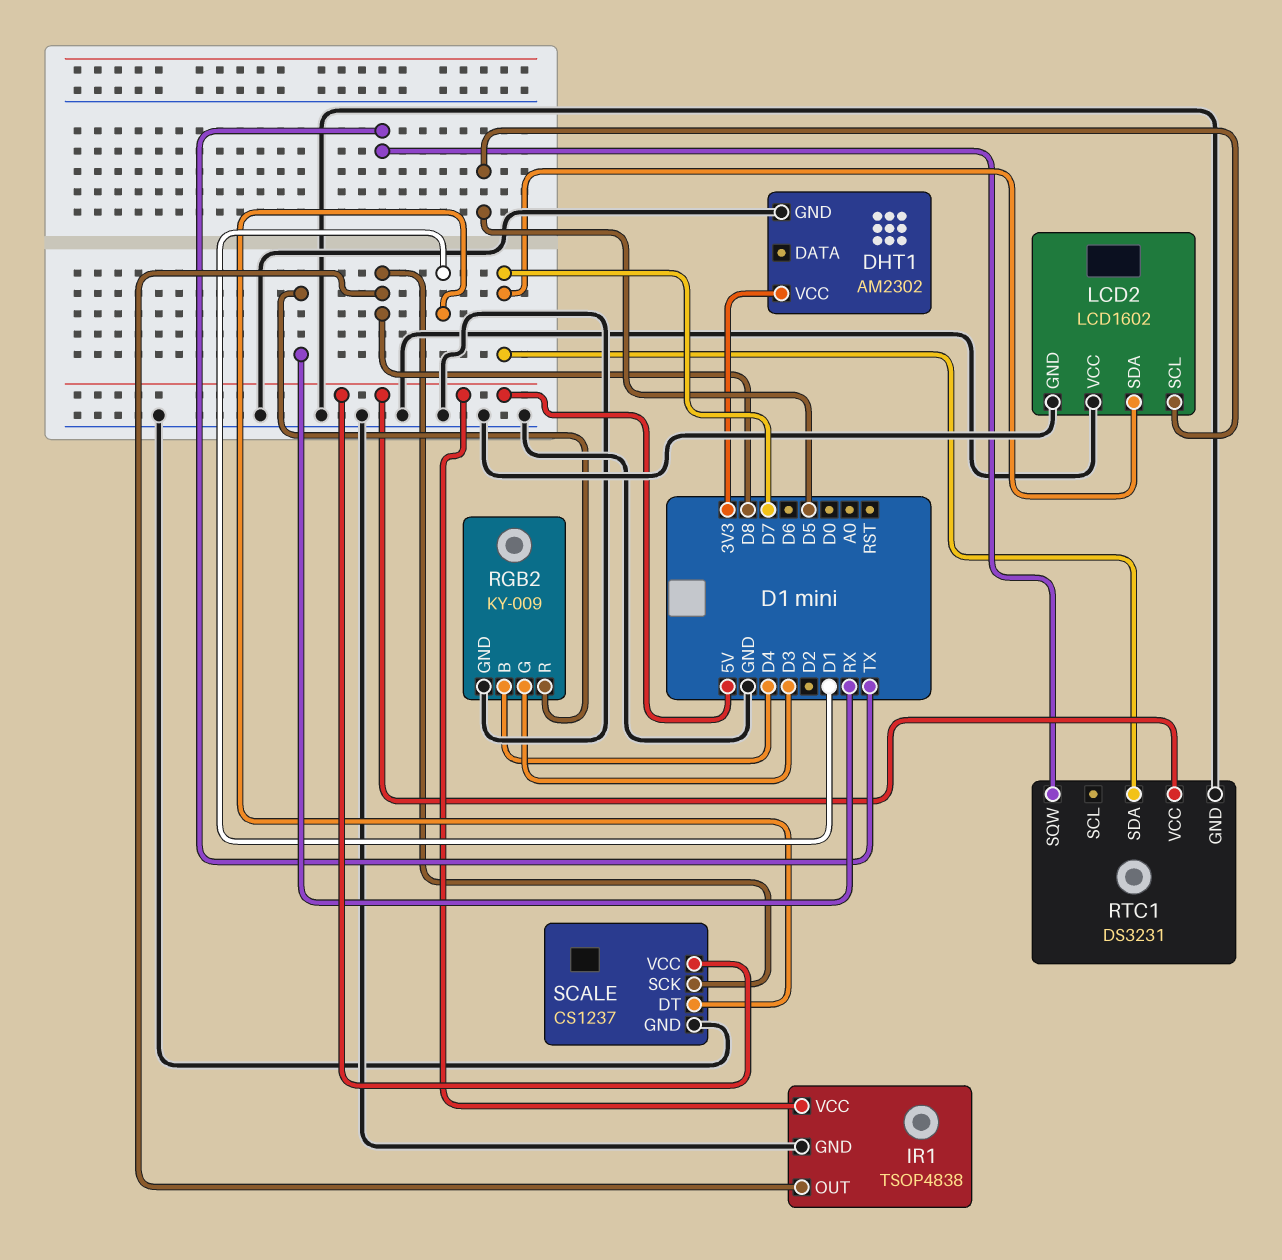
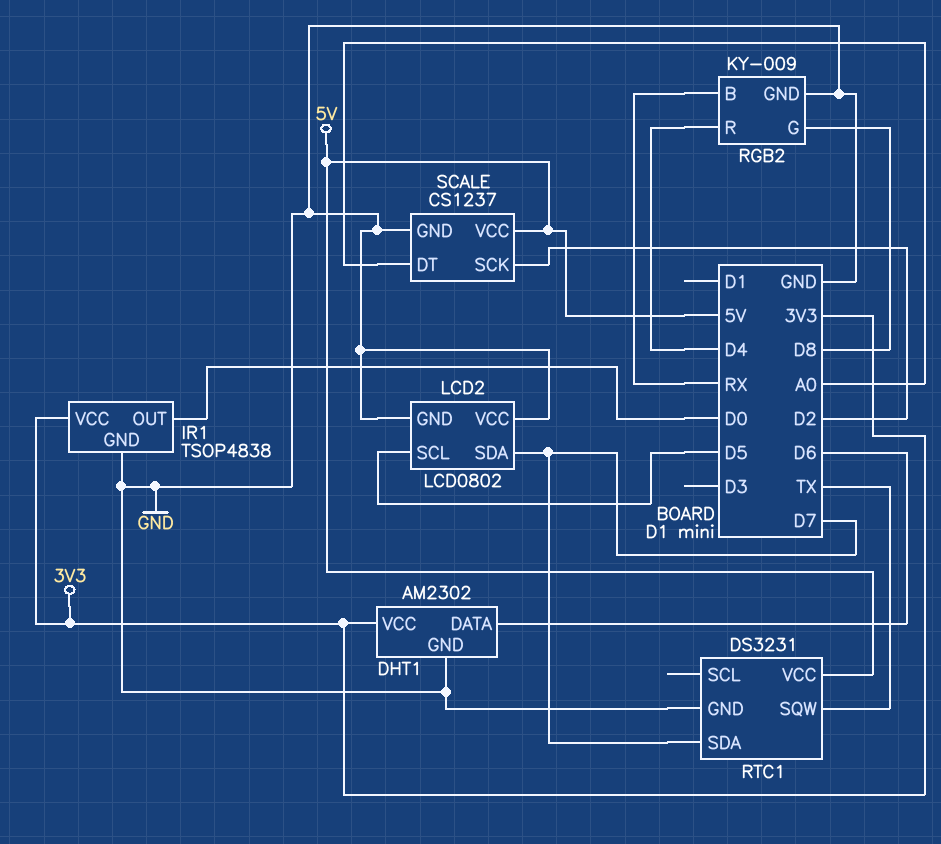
DHT1 pin DATA: none -> D6
IR1 pin OUT: D8 -> D0
IR1 pin VCC: 5V -> 3V3
LCD2: LCD1602 -> LCD0802
RGB2 pin B: D4 -> RX
RGB2 pin G: D3 -> D8
RGB2 pin R: RX -> D4
SCALE pin DT: D1 -> A0
SCALE pin SCK: D8 -> D2

